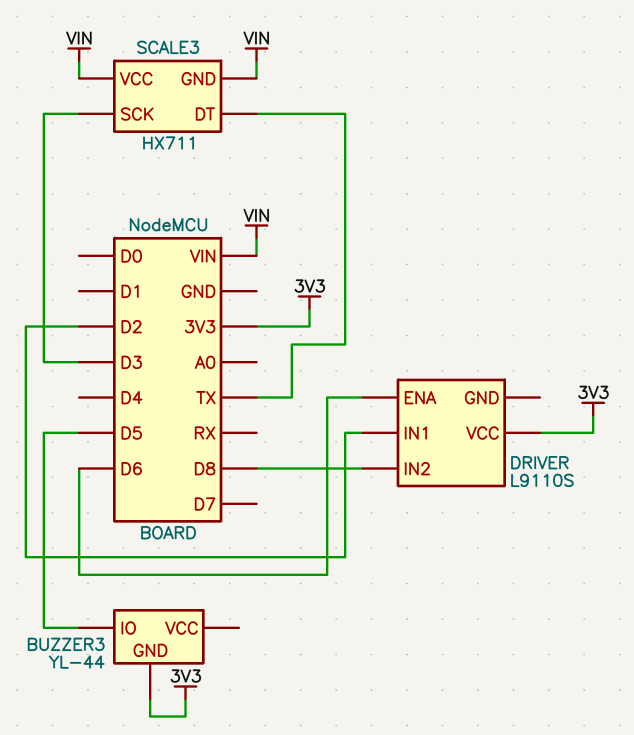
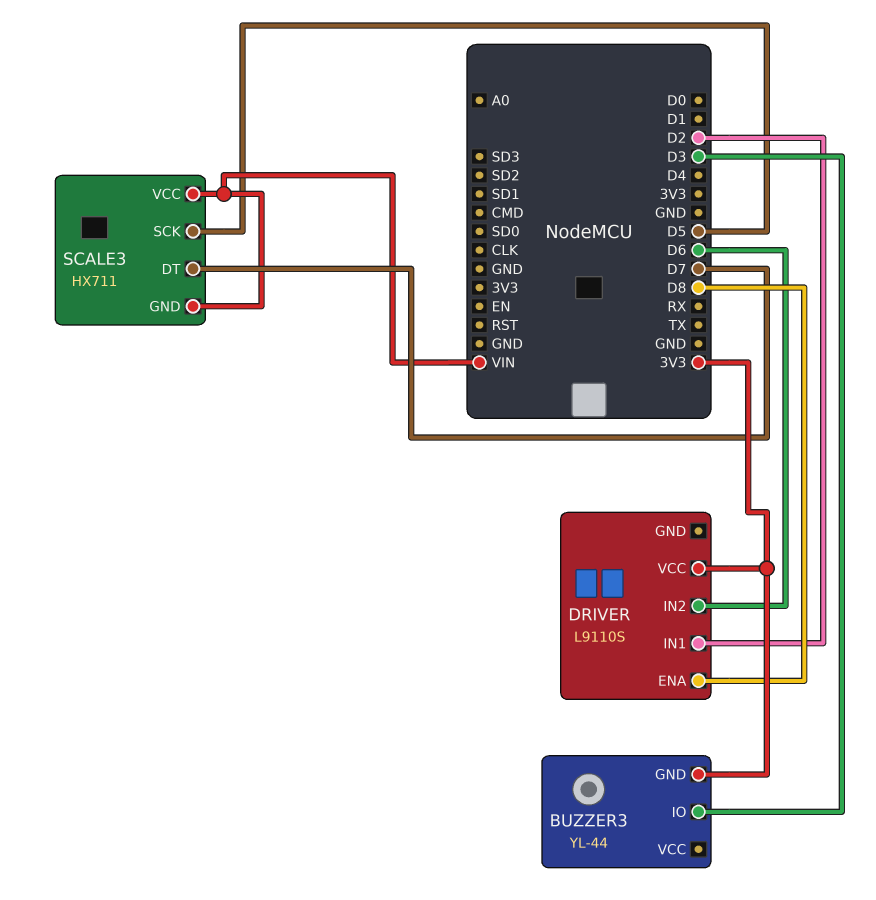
BUZZER3 pin IO: D5 -> D3
DRIVER pin ENA: D6 -> D8
DRIVER pin IN2: D8 -> D6
SCALE3 pin DT: TX -> D7
SCALE3 pin SCK: D3 -> D5

